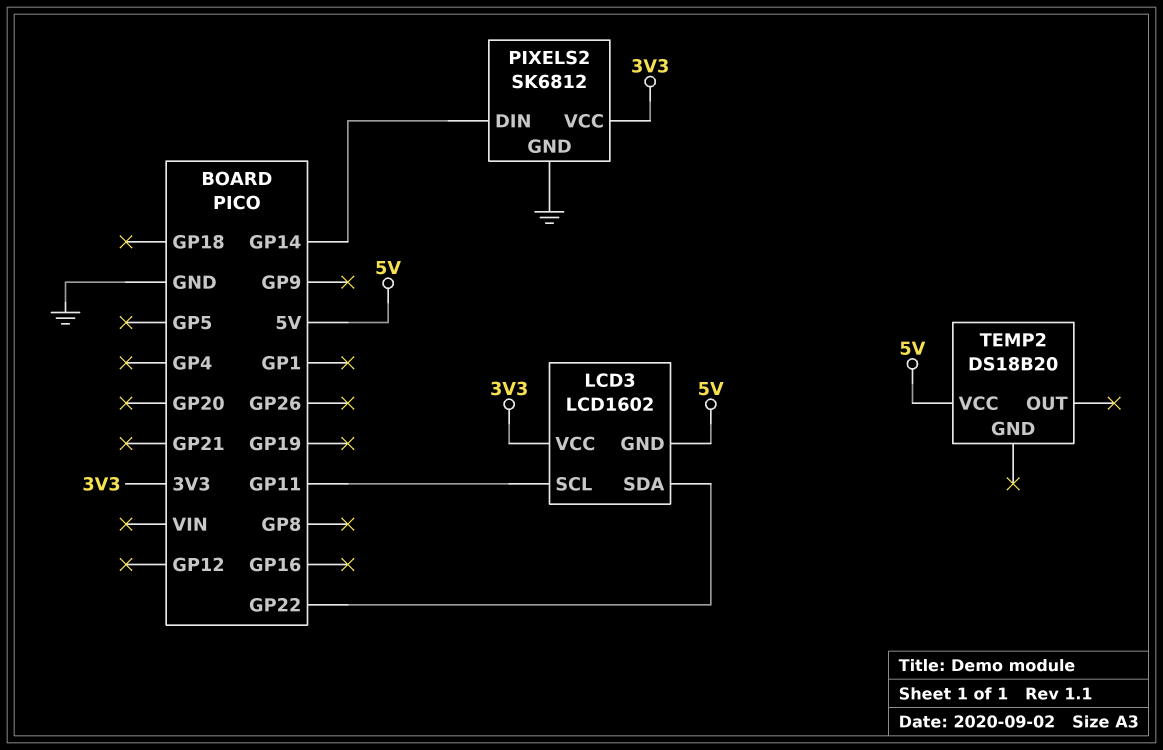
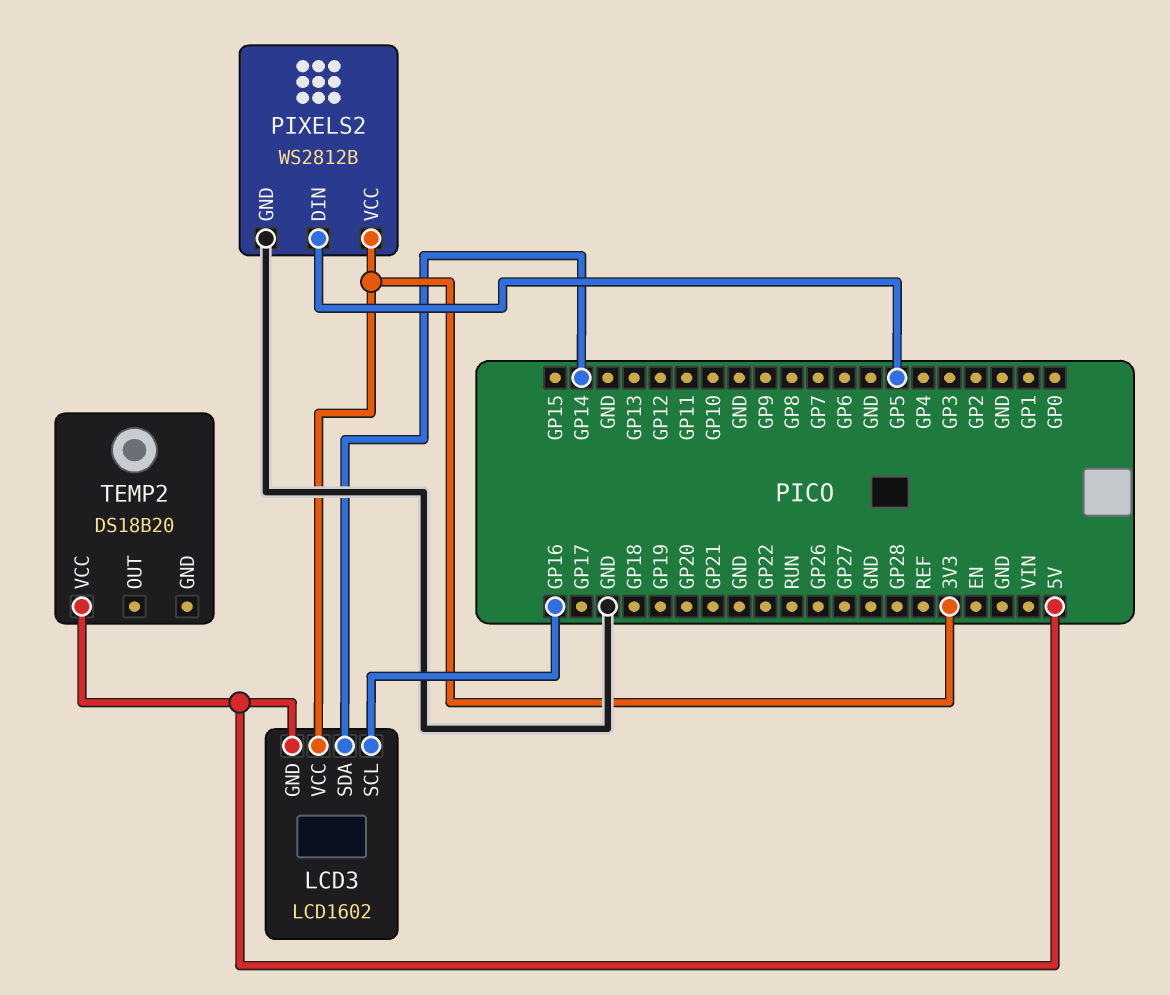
LCD3 pin SCL: GP11 -> GP16
LCD3 pin SDA: GP22 -> GP14
PIXELS2: SK6812 -> WS2812B
PIXELS2 pin DIN: GP14 -> GP5

